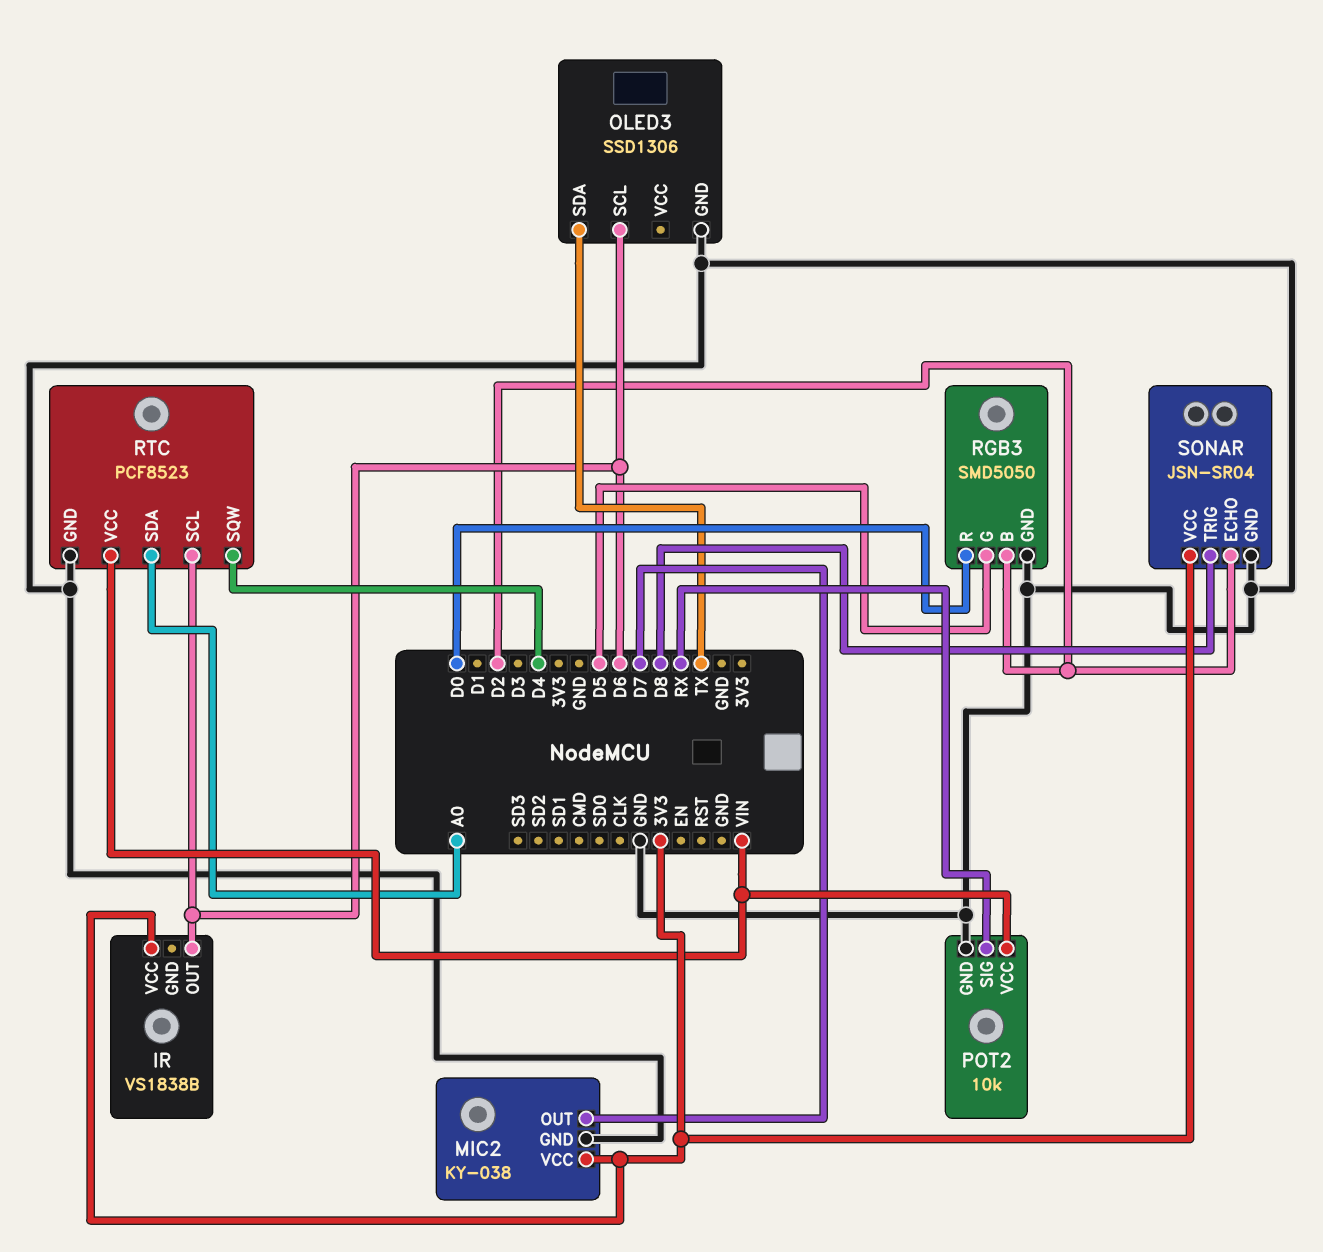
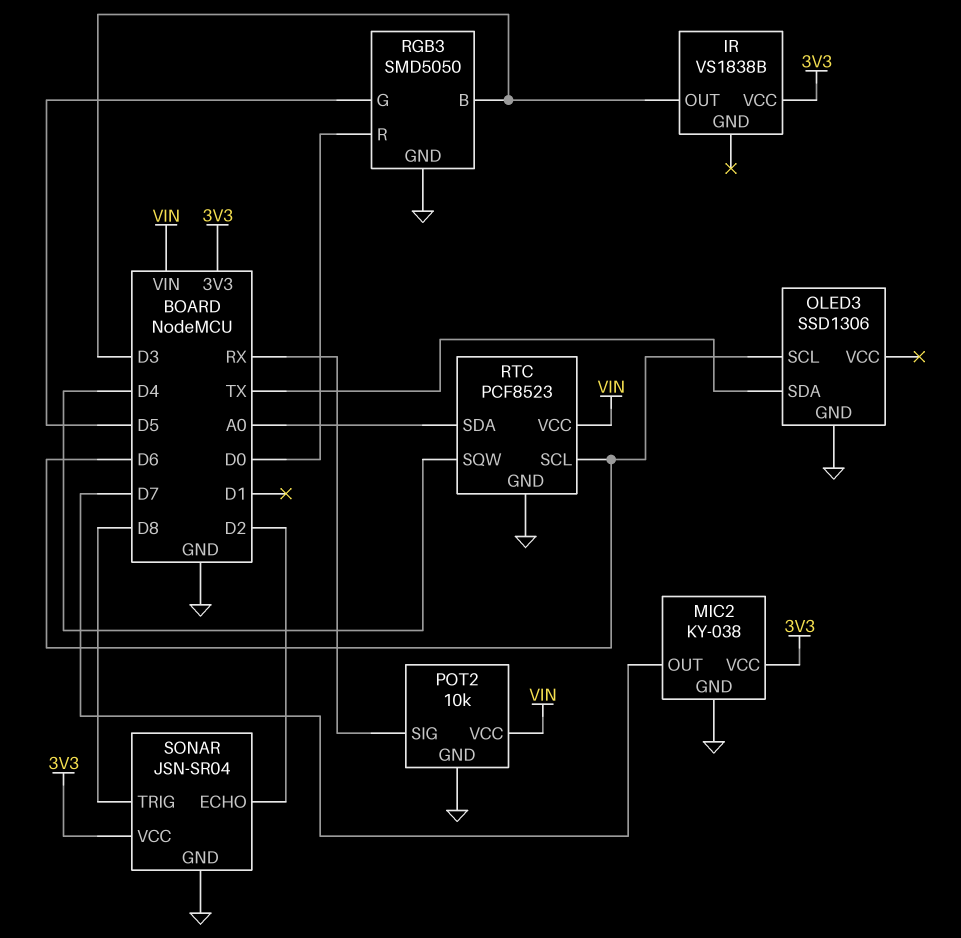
IR pin OUT: D6 -> D3
RGB3 pin B: D2 -> D3

